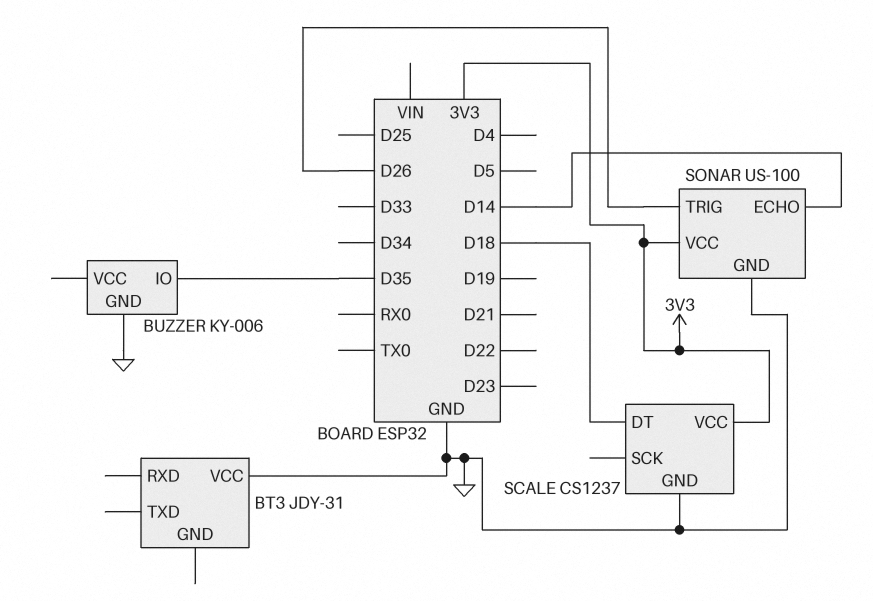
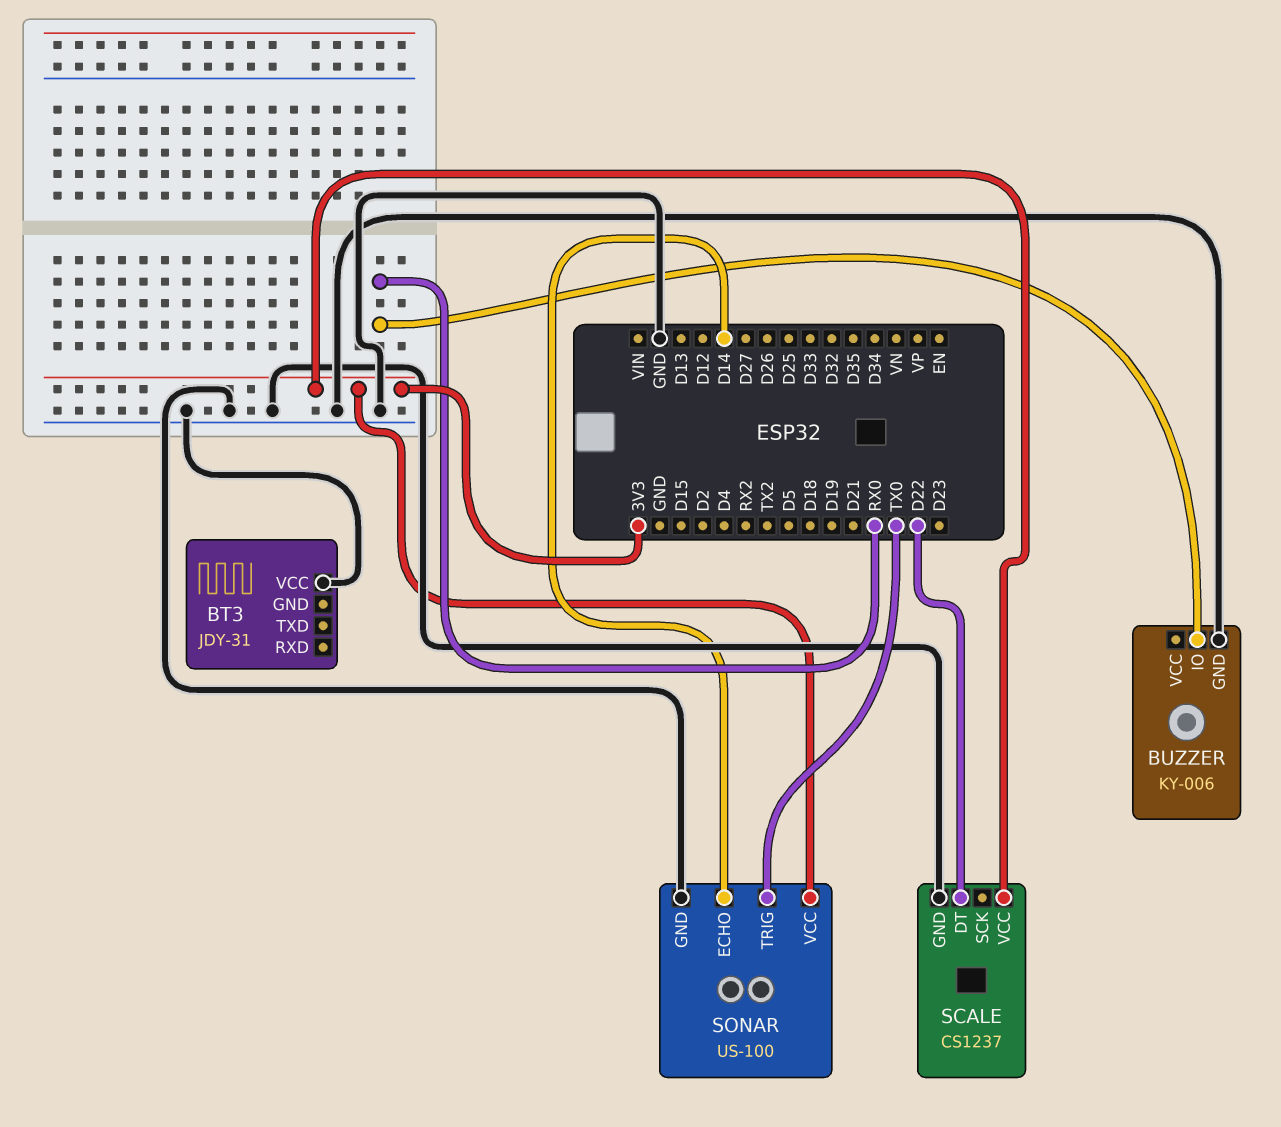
BUZZER pin IO: D35 -> RX0
SCALE pin DT: D18 -> D22
SONAR pin TRIG: D26 -> TX0

